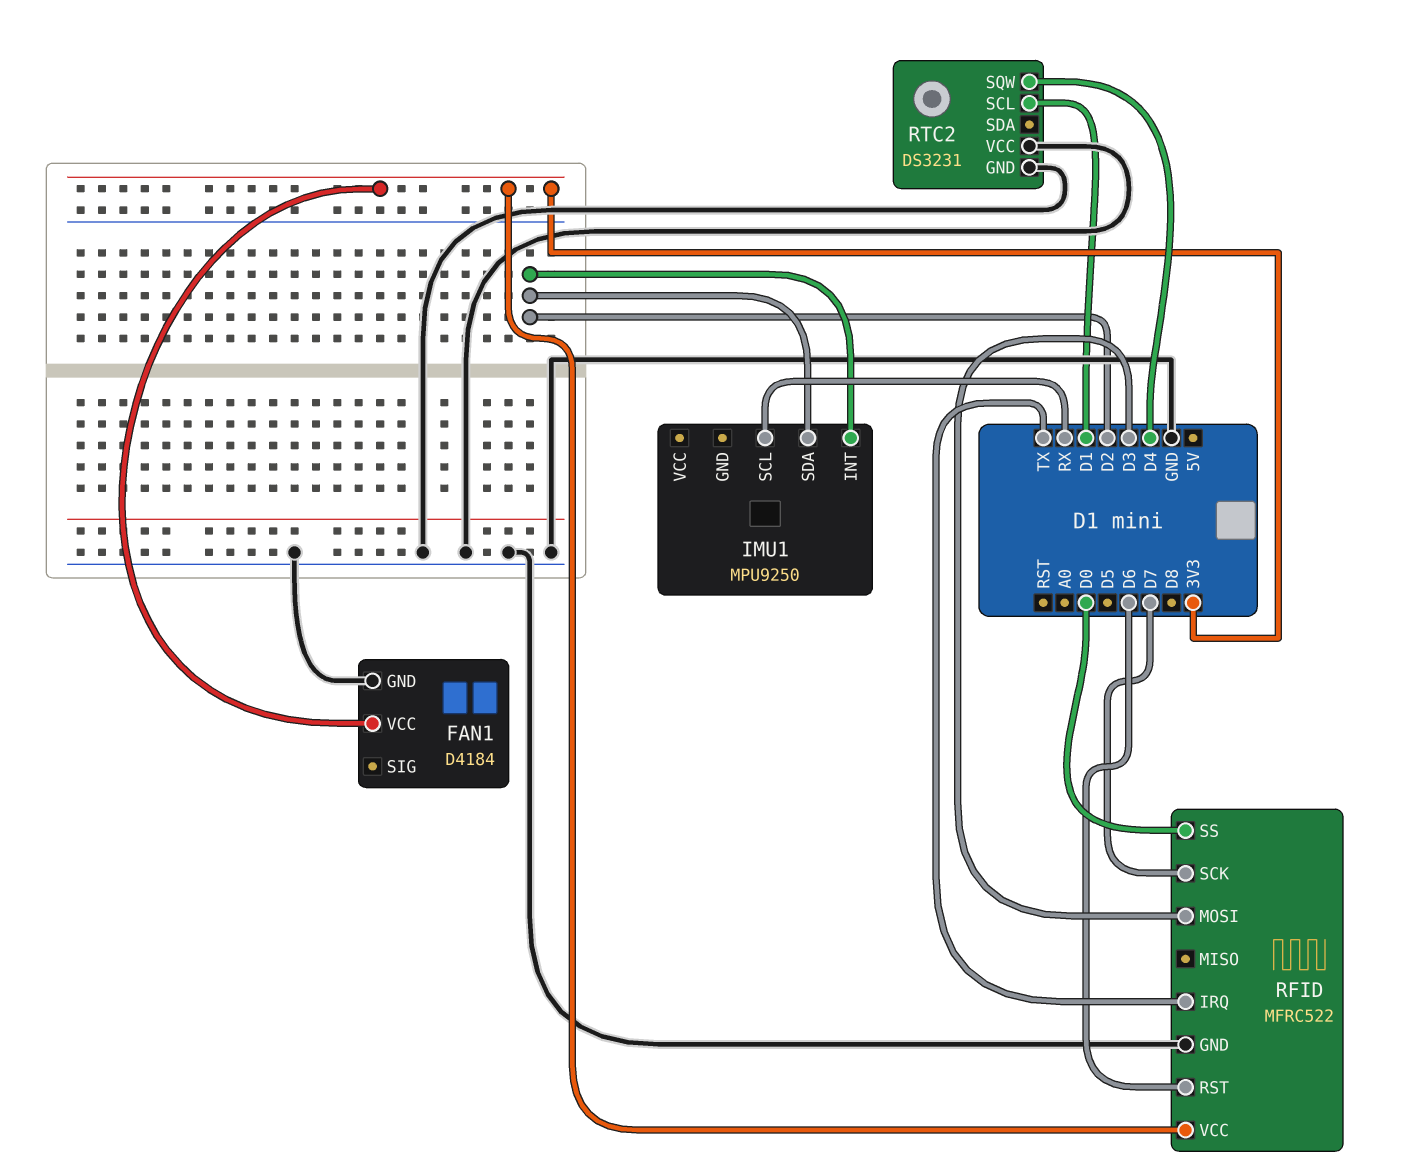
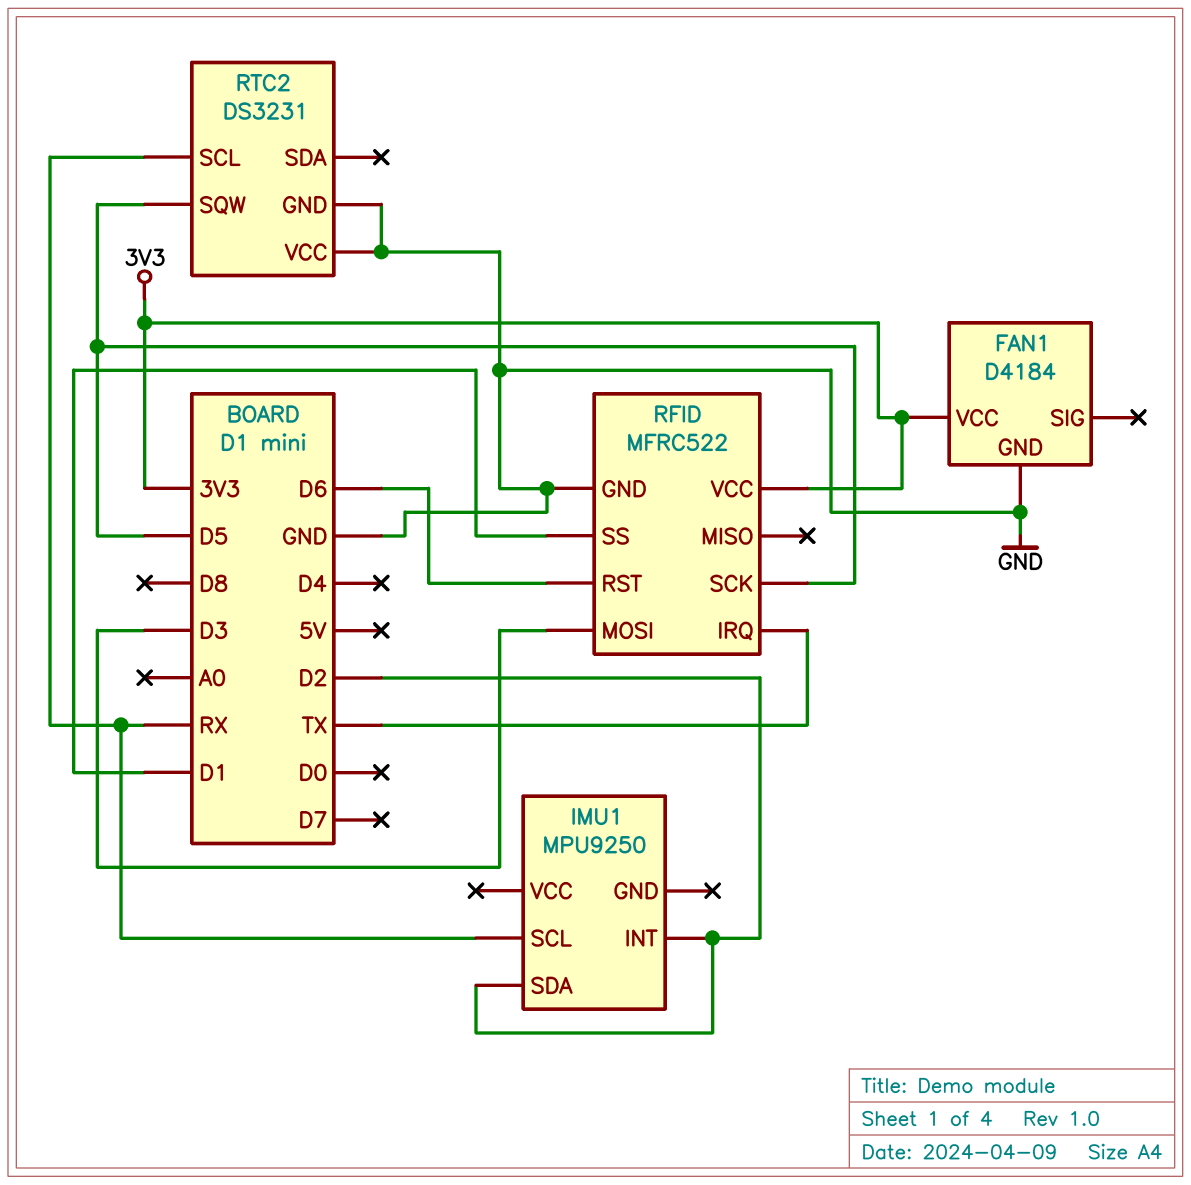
RFID pin SCK: D7 -> D5
RFID pin SS: D0 -> D1
RTC2 pin SCL: D1 -> RX
RTC2 pin SQW: D4 -> D5

